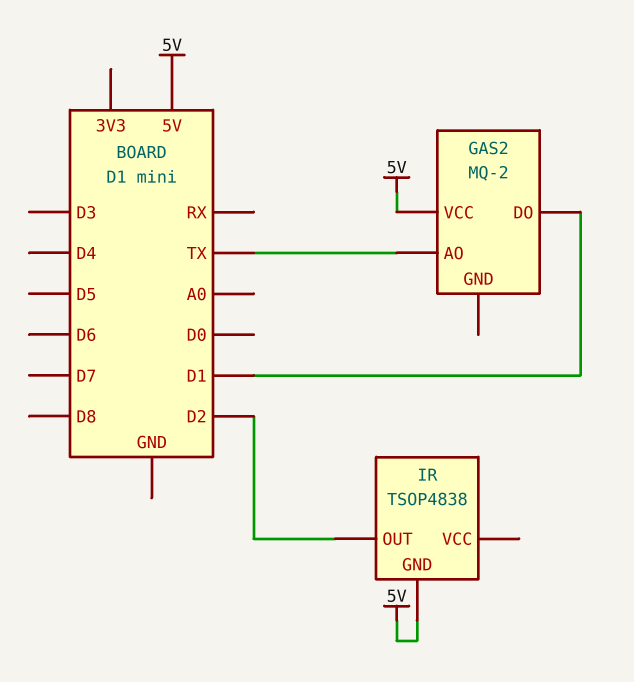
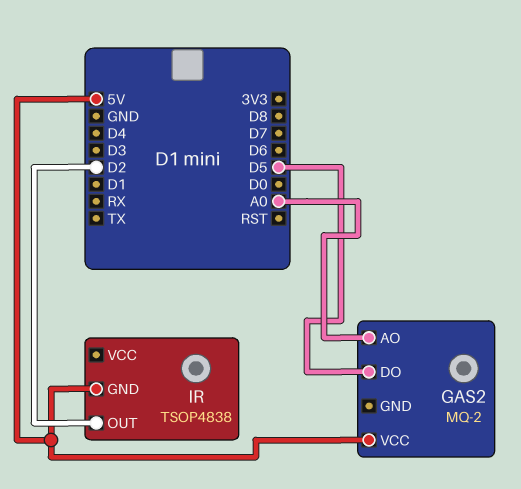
GAS2 pin AO: TX -> A0
GAS2 pin DO: D1 -> D5

